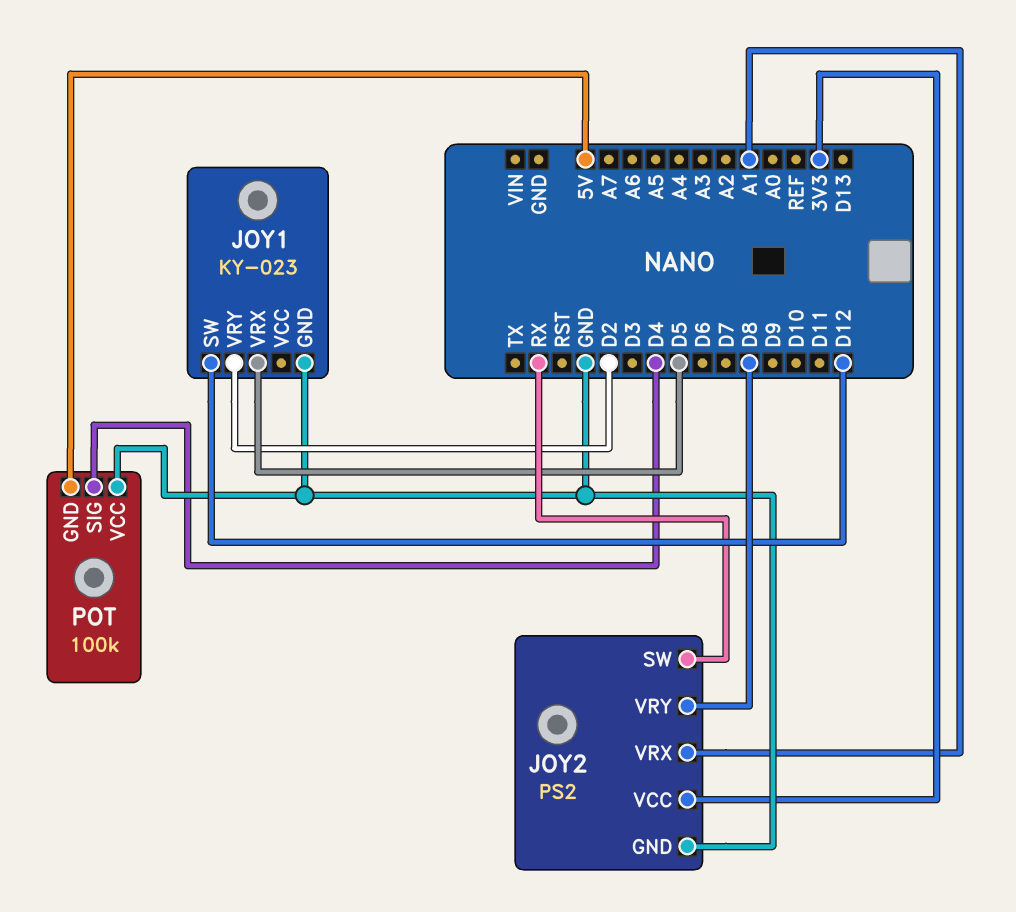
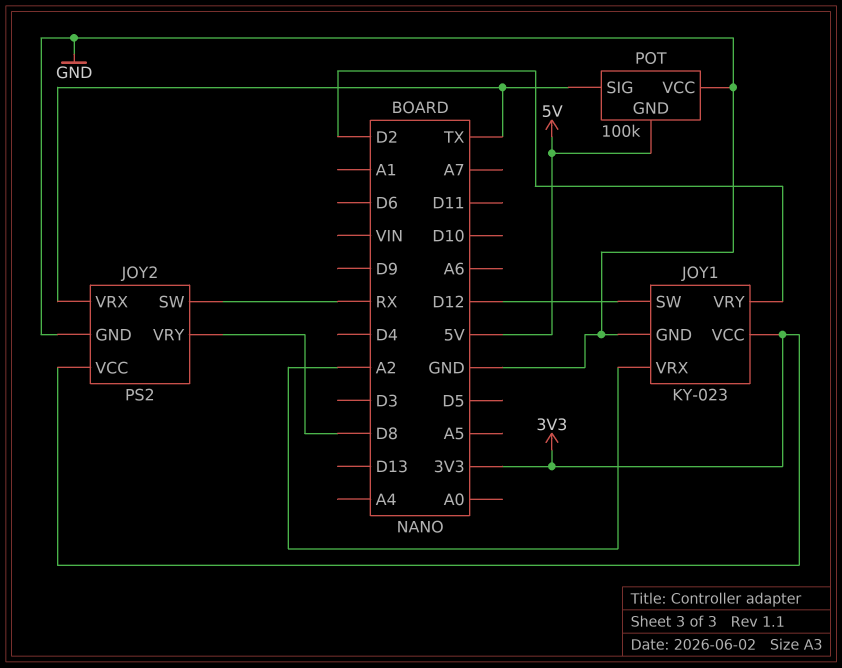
JOY1 pin VCC: none -> 3V3
JOY1 pin VRX: D5 -> A2
JOY2 pin VRX: A1 -> TX
POT pin SIG: D4 -> TX

